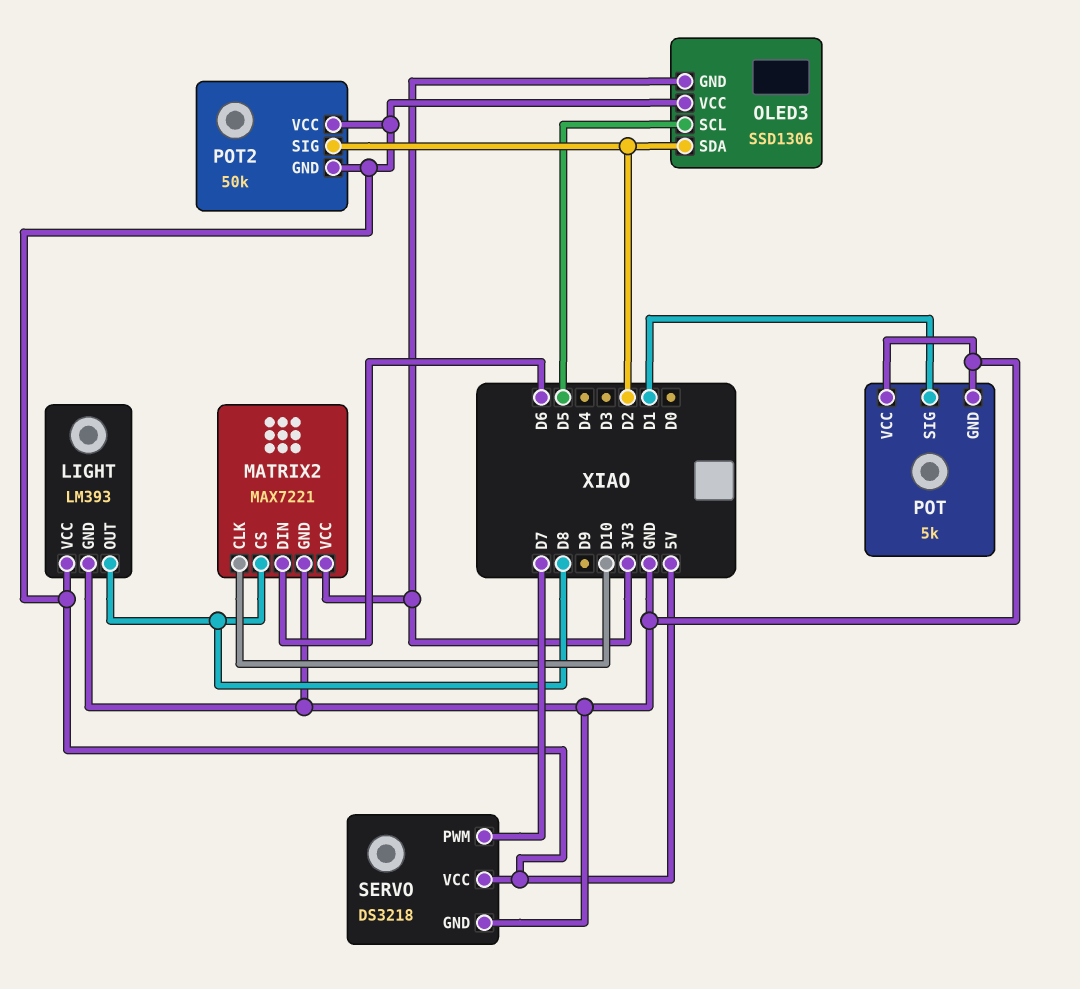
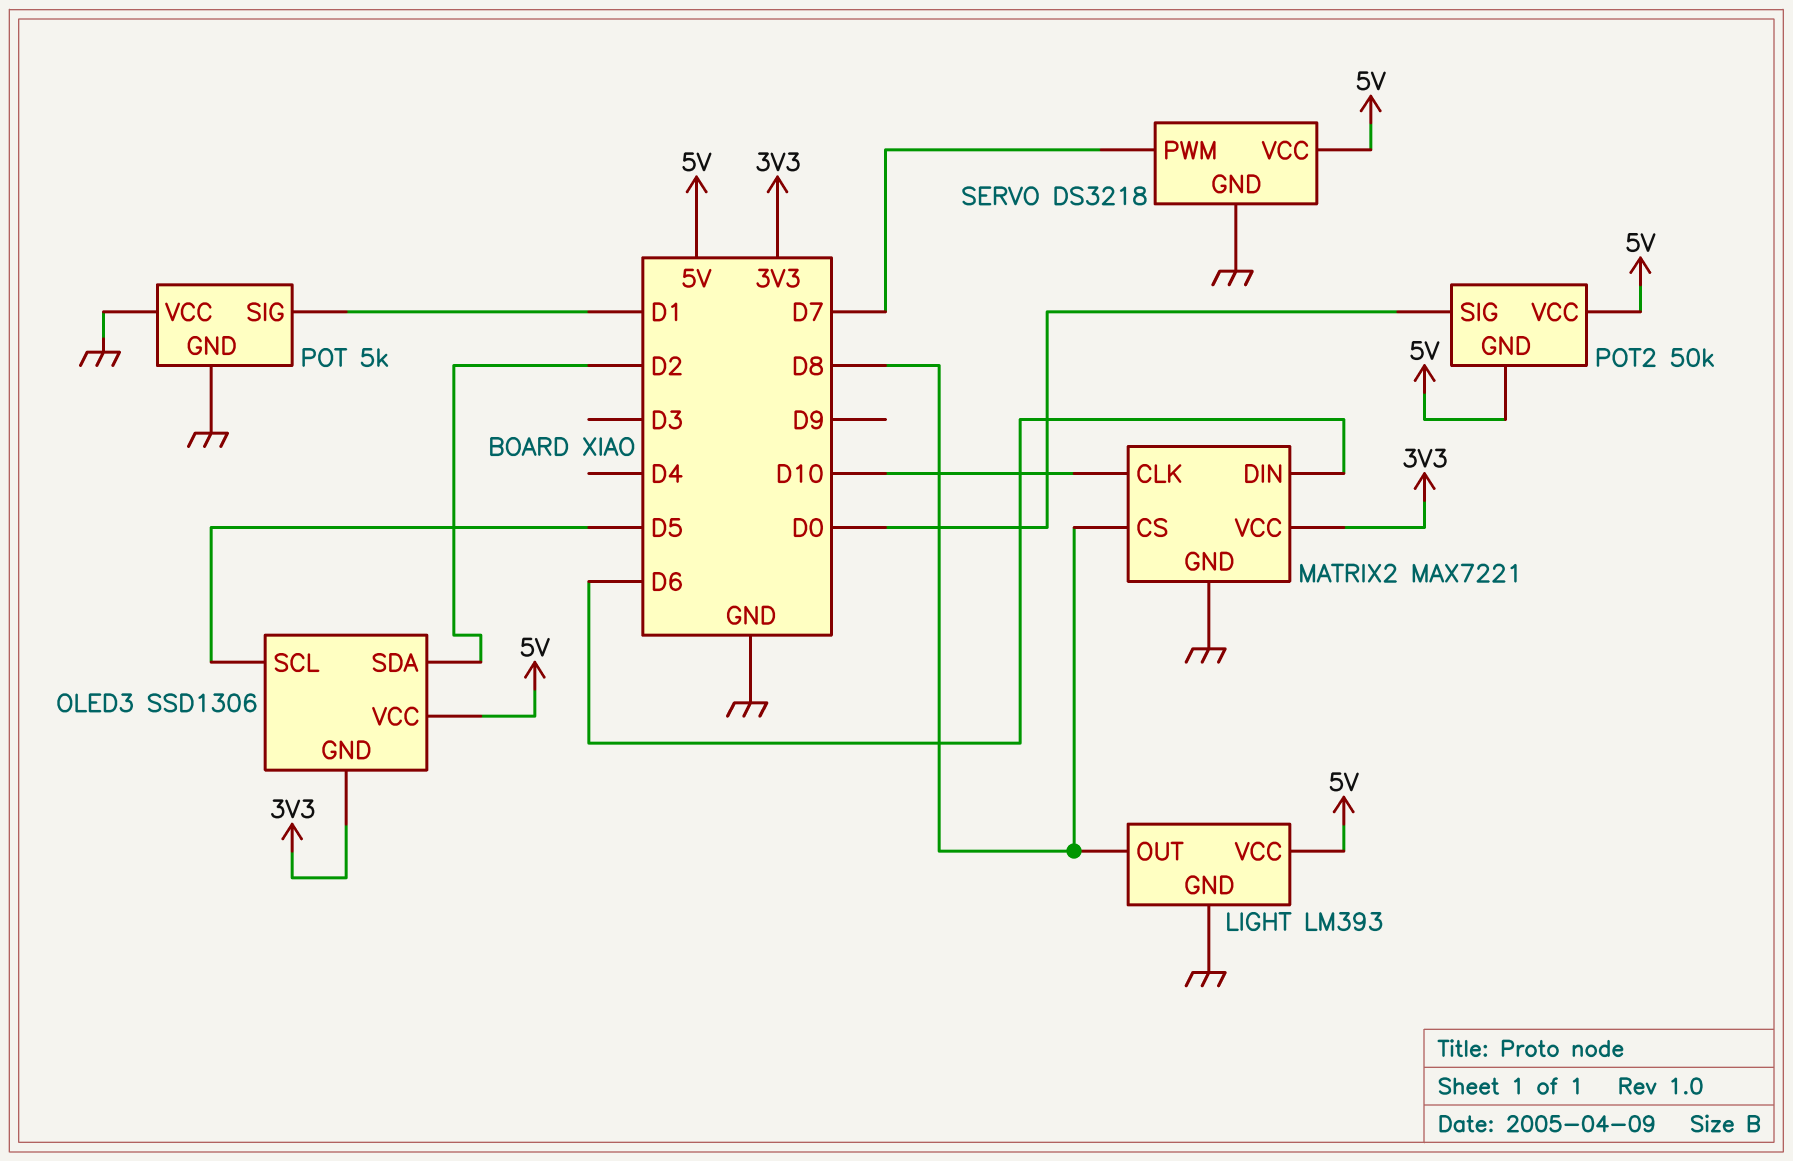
POT2 pin SIG: D2 -> D0

